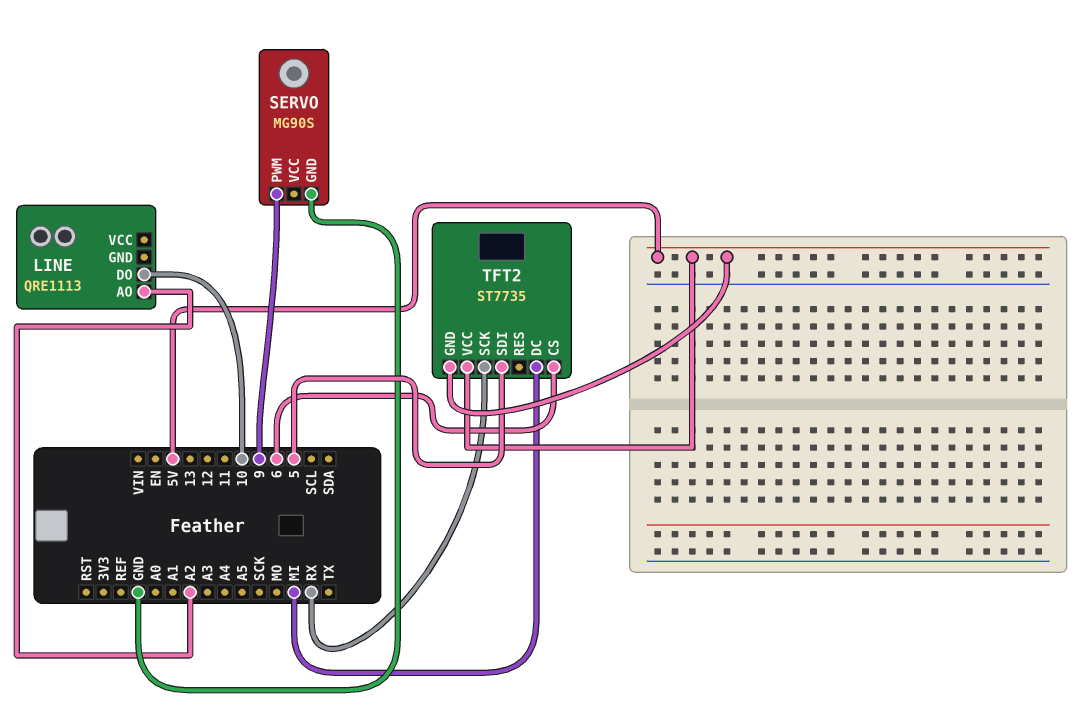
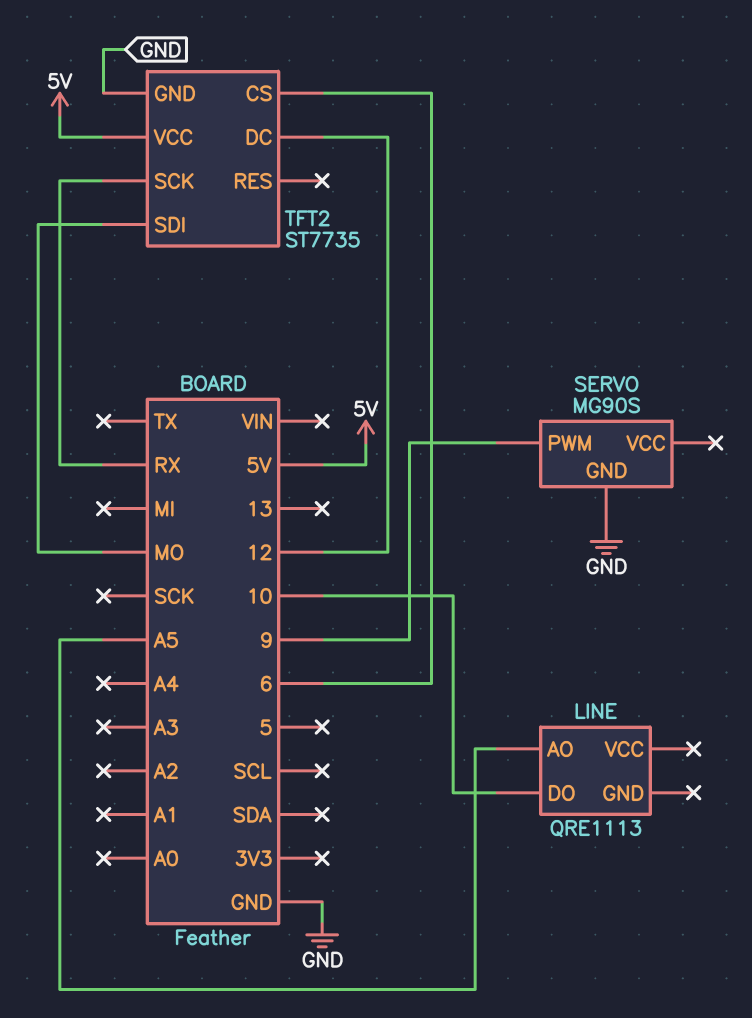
LINE pin AO: A2 -> A5
TFT2 pin DC: MI -> 12
TFT2 pin GND: 5V -> GND
TFT2 pin SDI: 5 -> MO

